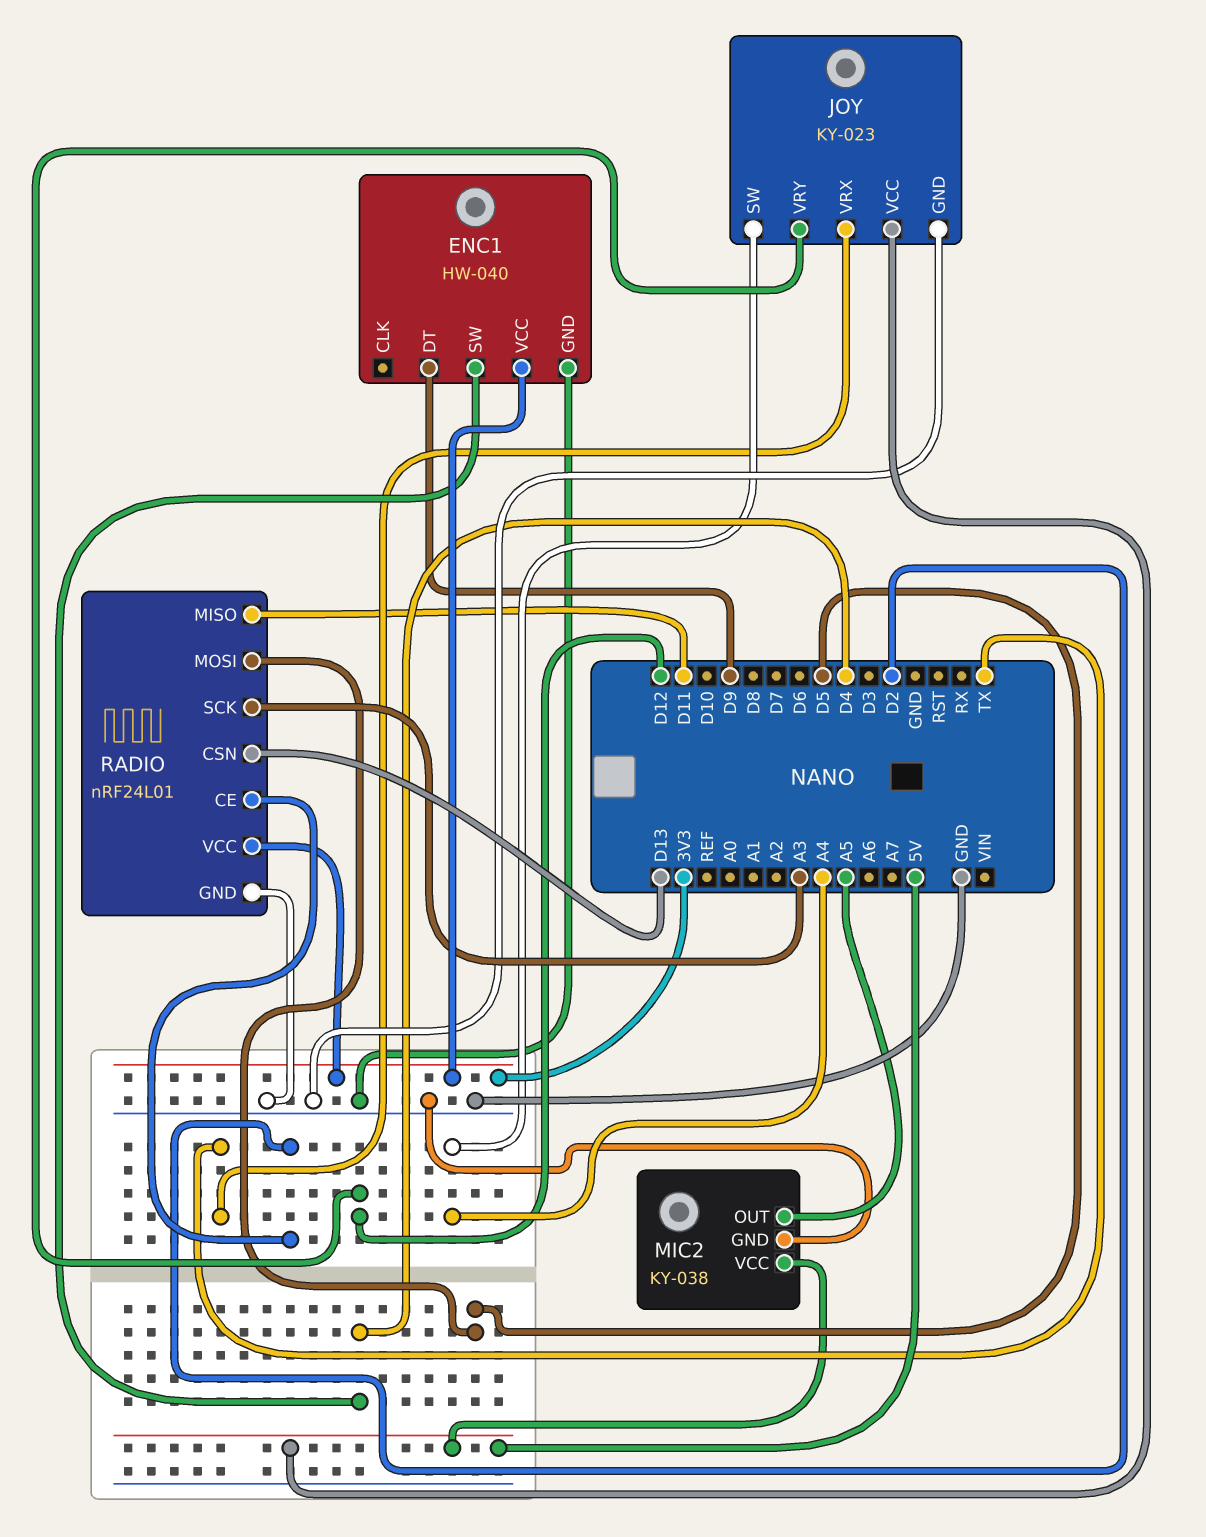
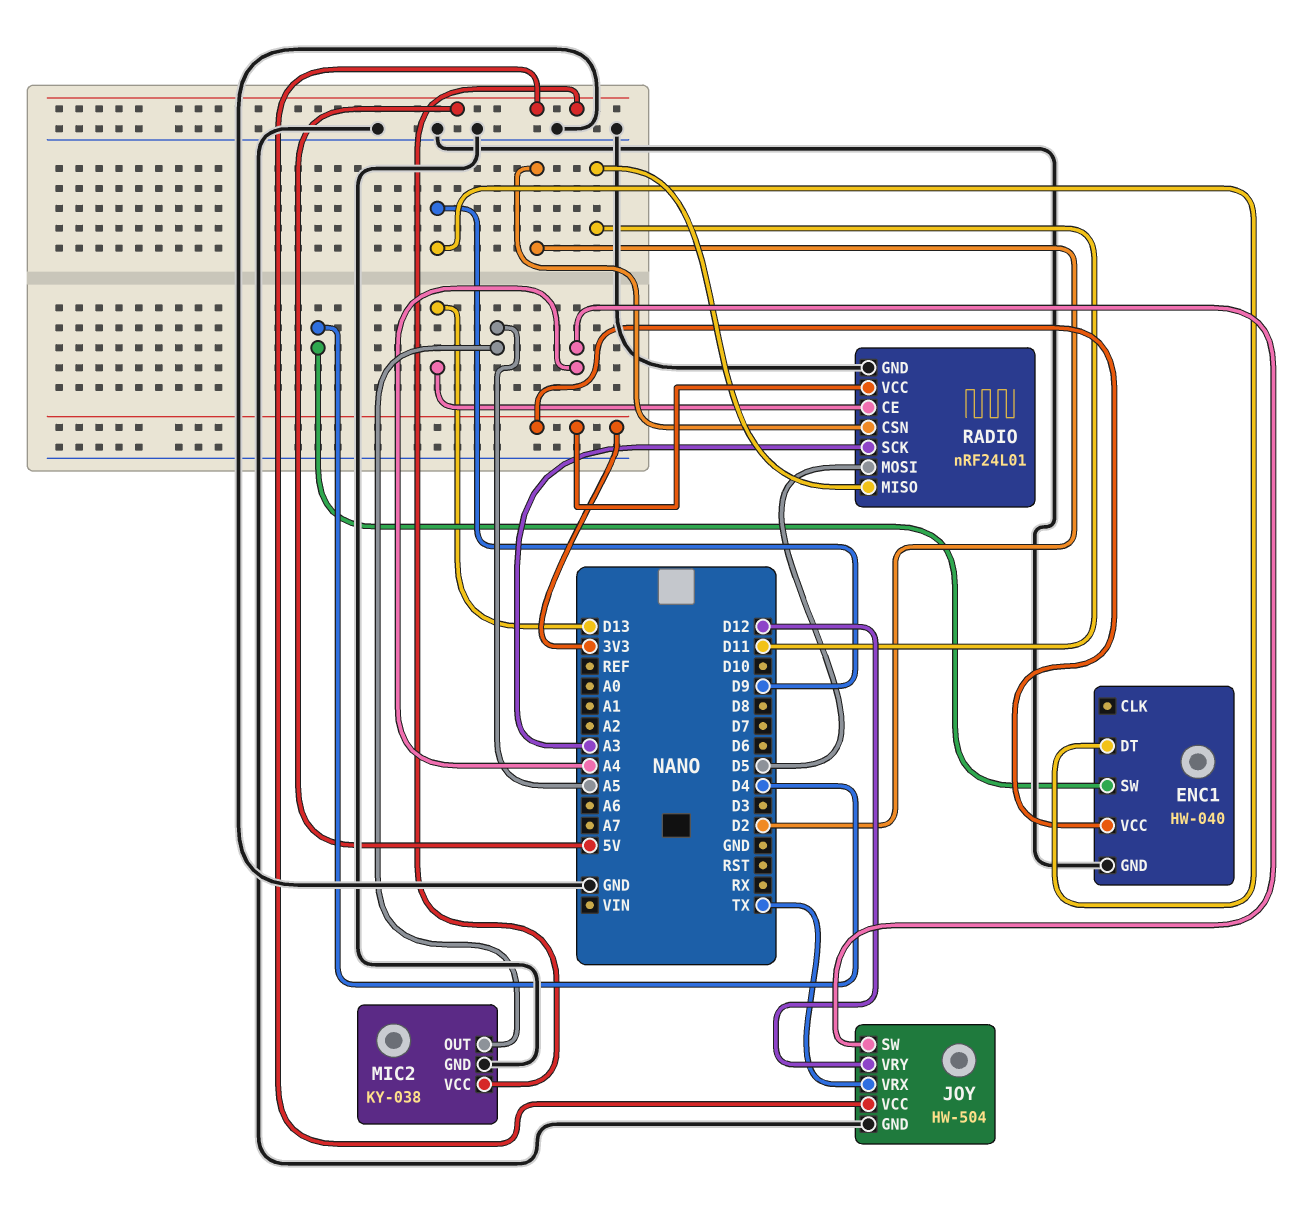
JOY: KY-023 -> HW-504
RADIO pin CE: D2 -> D13
RADIO pin CSN: D13 -> D2

